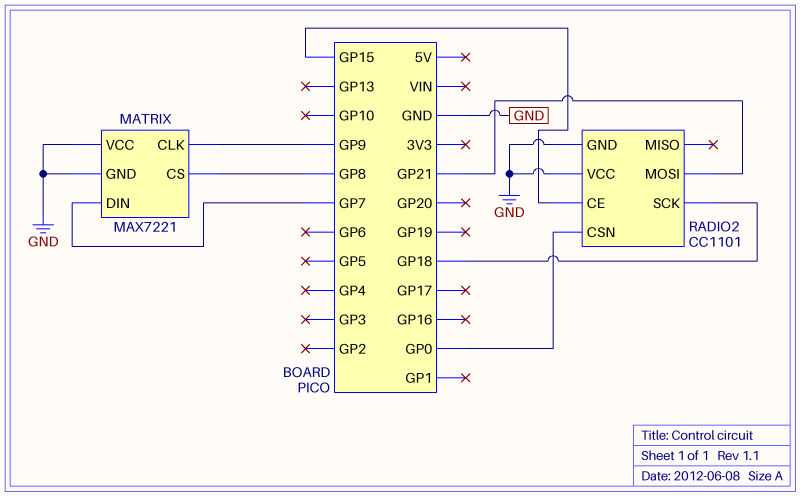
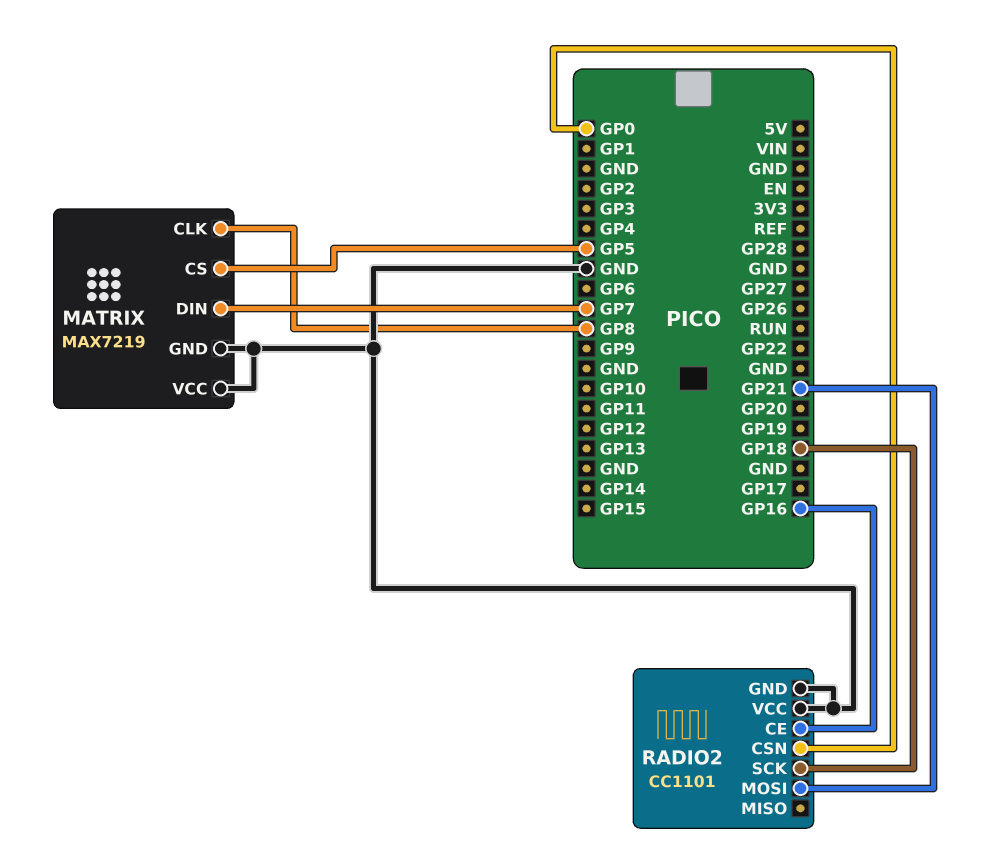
MATRIX: MAX7221 -> MAX7219
MATRIX pin CLK: GP9 -> GP8
MATRIX pin CS: GP8 -> GP5
RADIO2 pin CE: GP15 -> GP16

